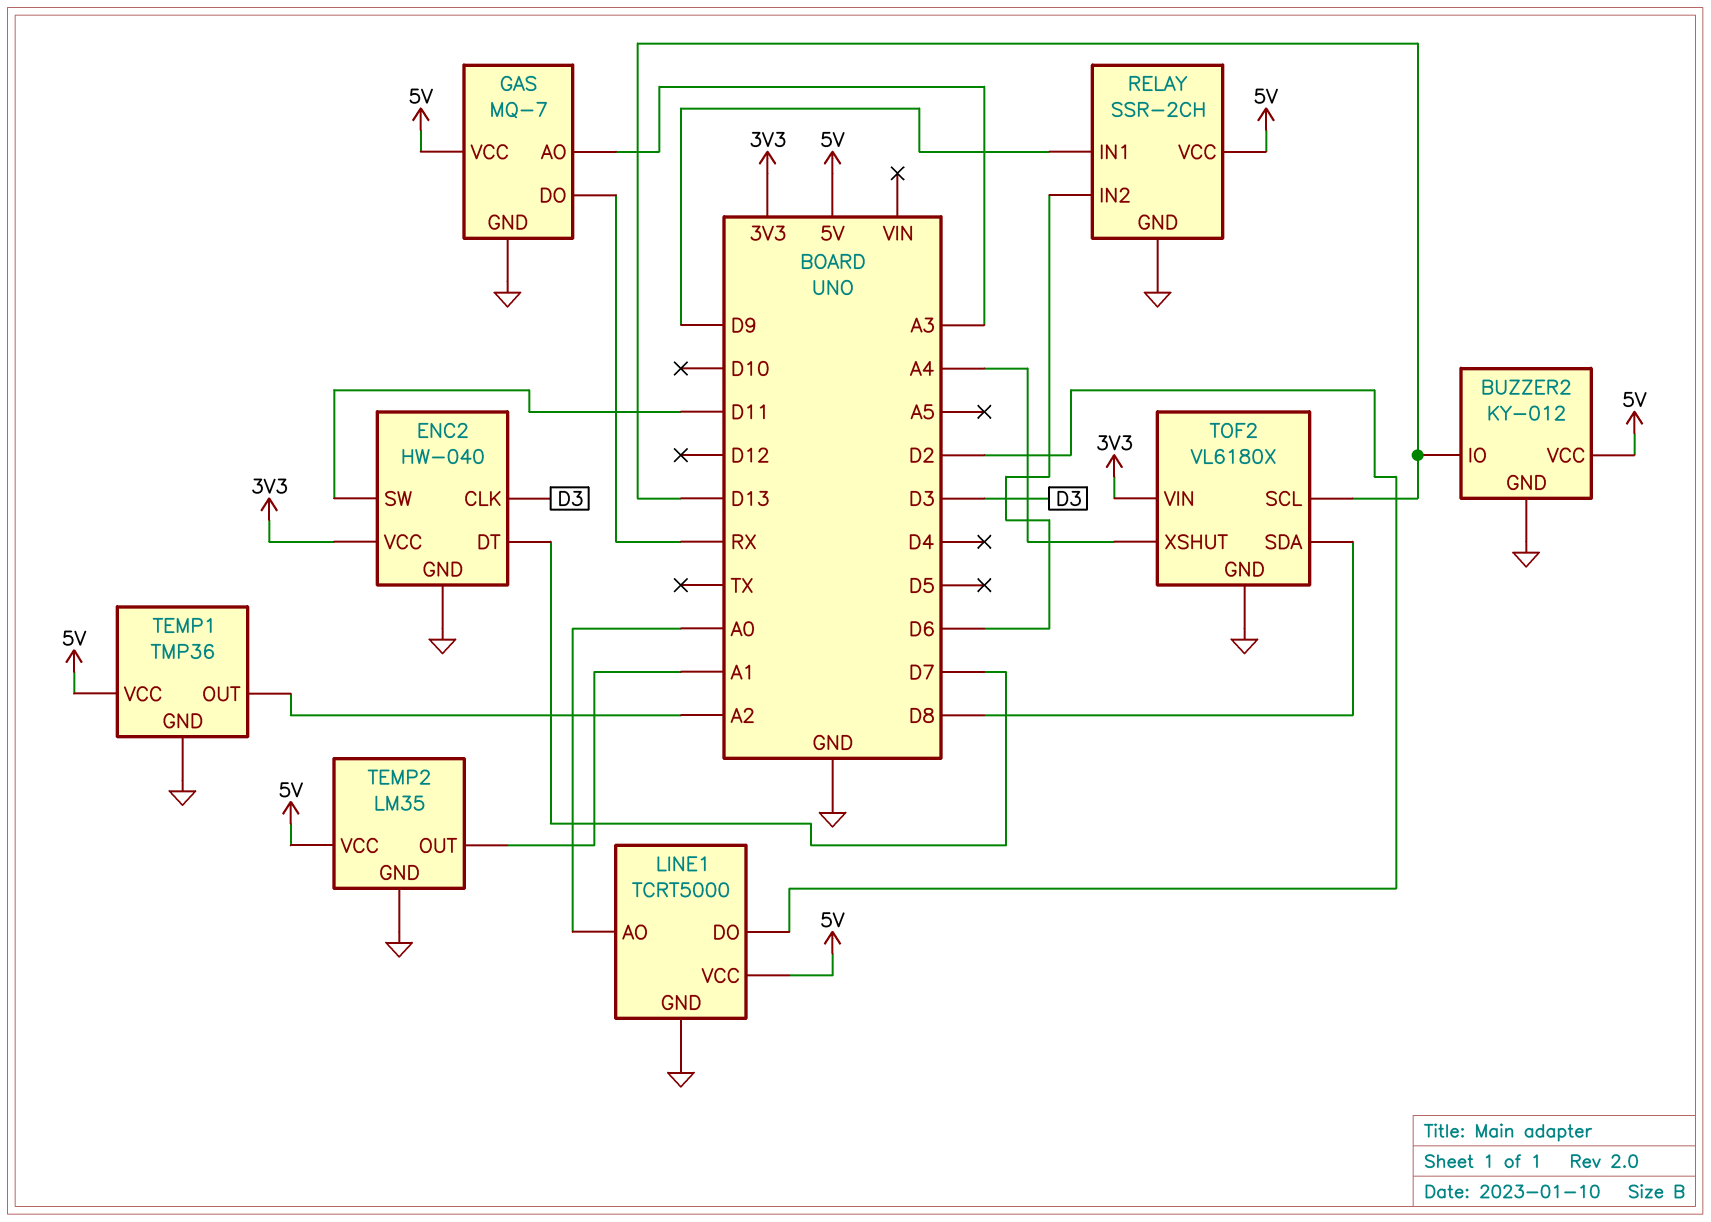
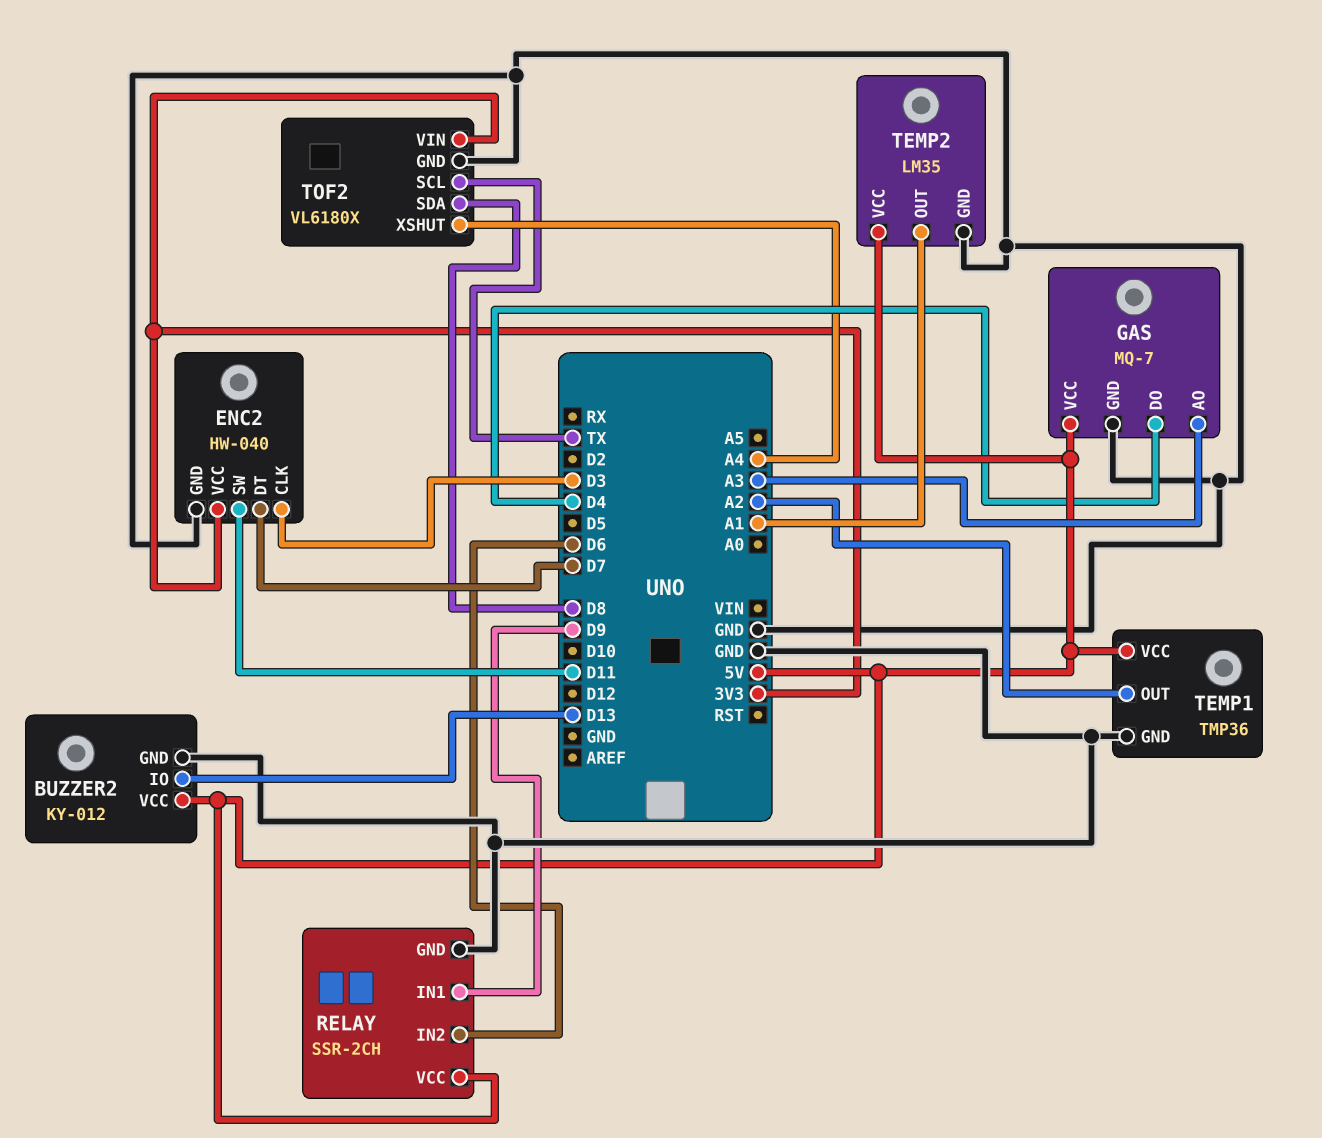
GAS pin DO: RX -> D4
LINE1: TCRT5000 -> none
LINE1 pin AO: A0 -> none
LINE1 pin DO: D2 -> none
LINE1 pin GND: GND -> none
LINE1 pin VCC: 5V -> none
TOF2 pin SCL: D13 -> TX

